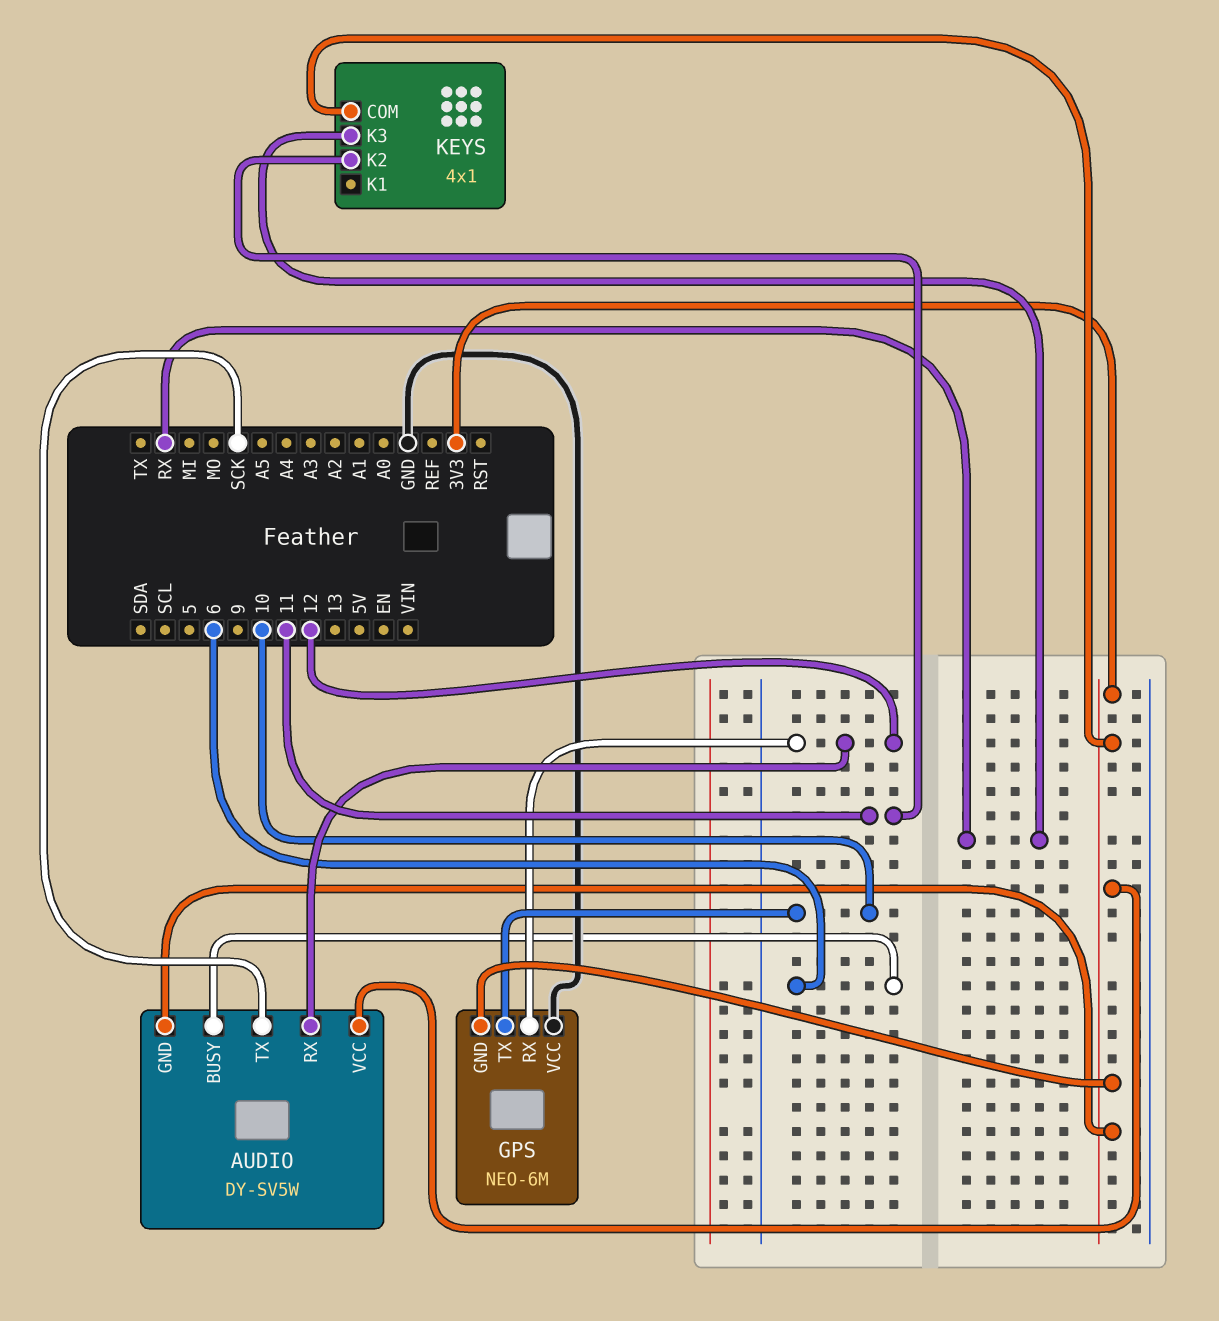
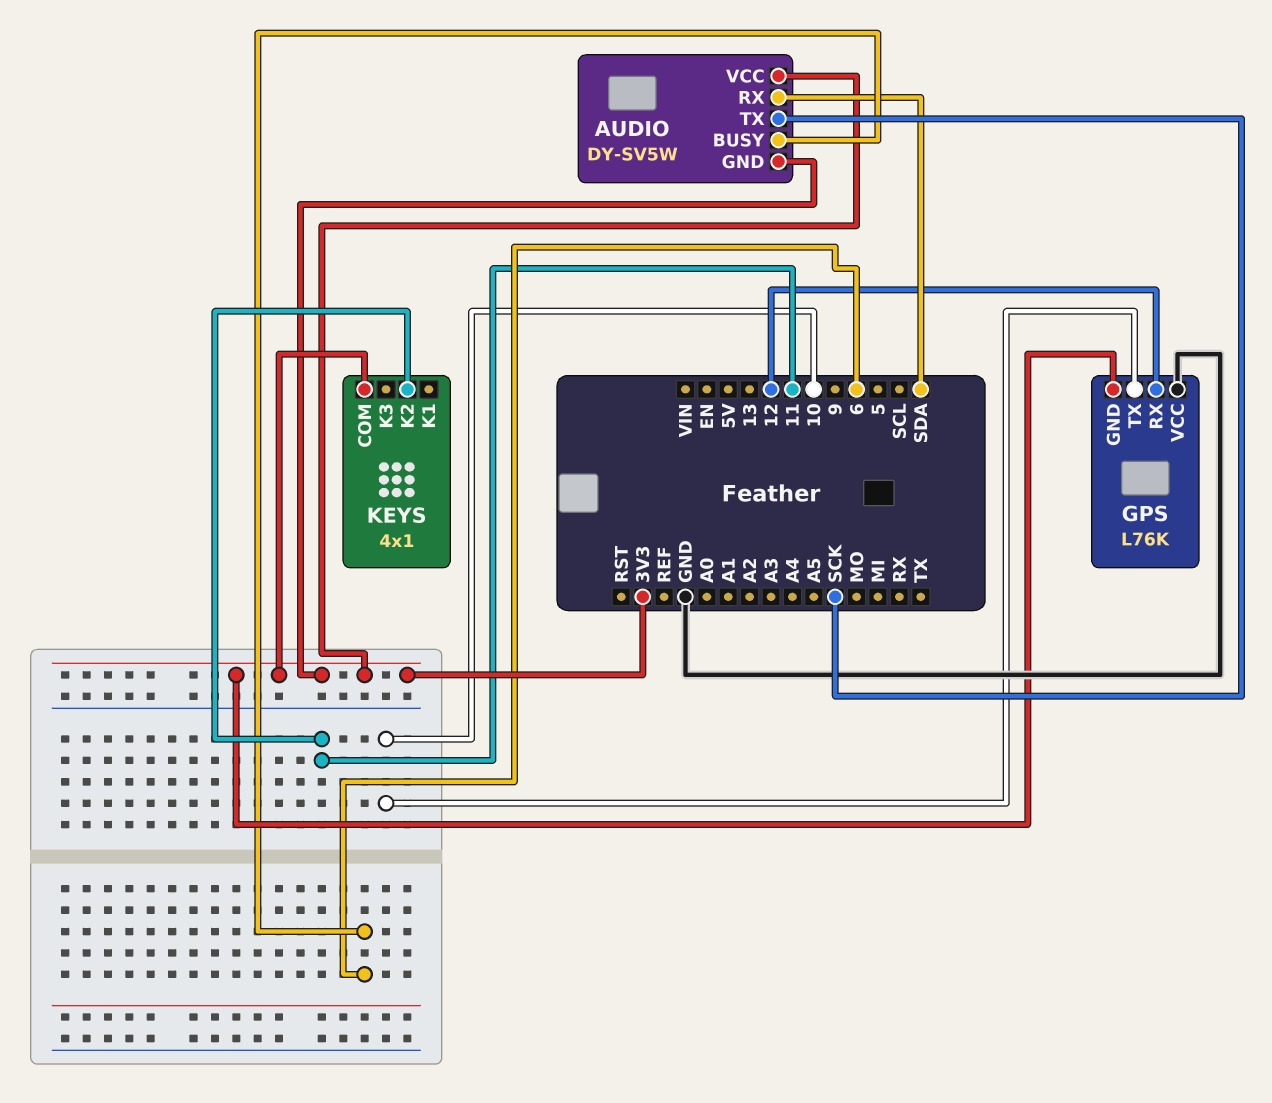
AUDIO pin RX: 12 -> SDA
GPS: NEO-6M -> L76K
KEYS pin K3: RX -> none

